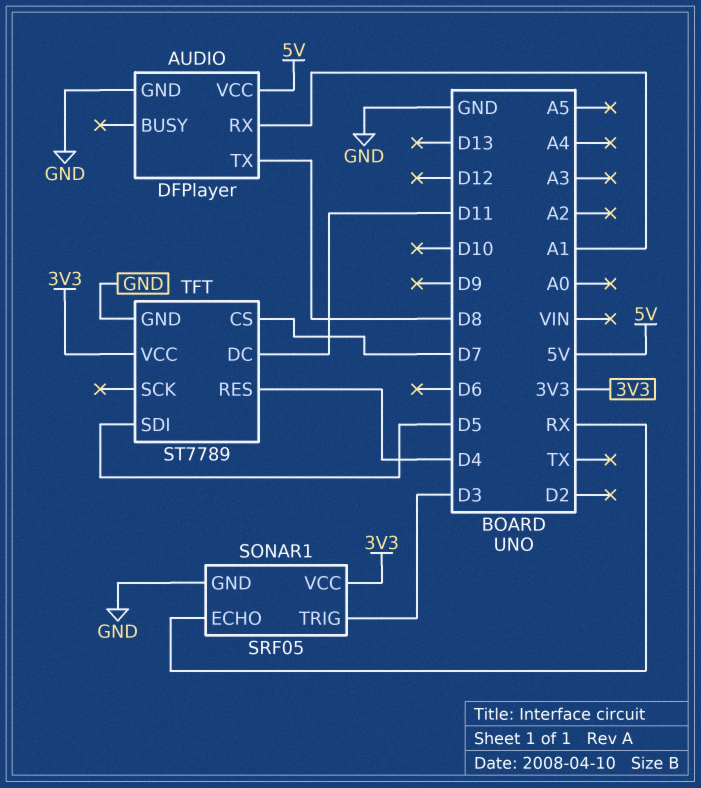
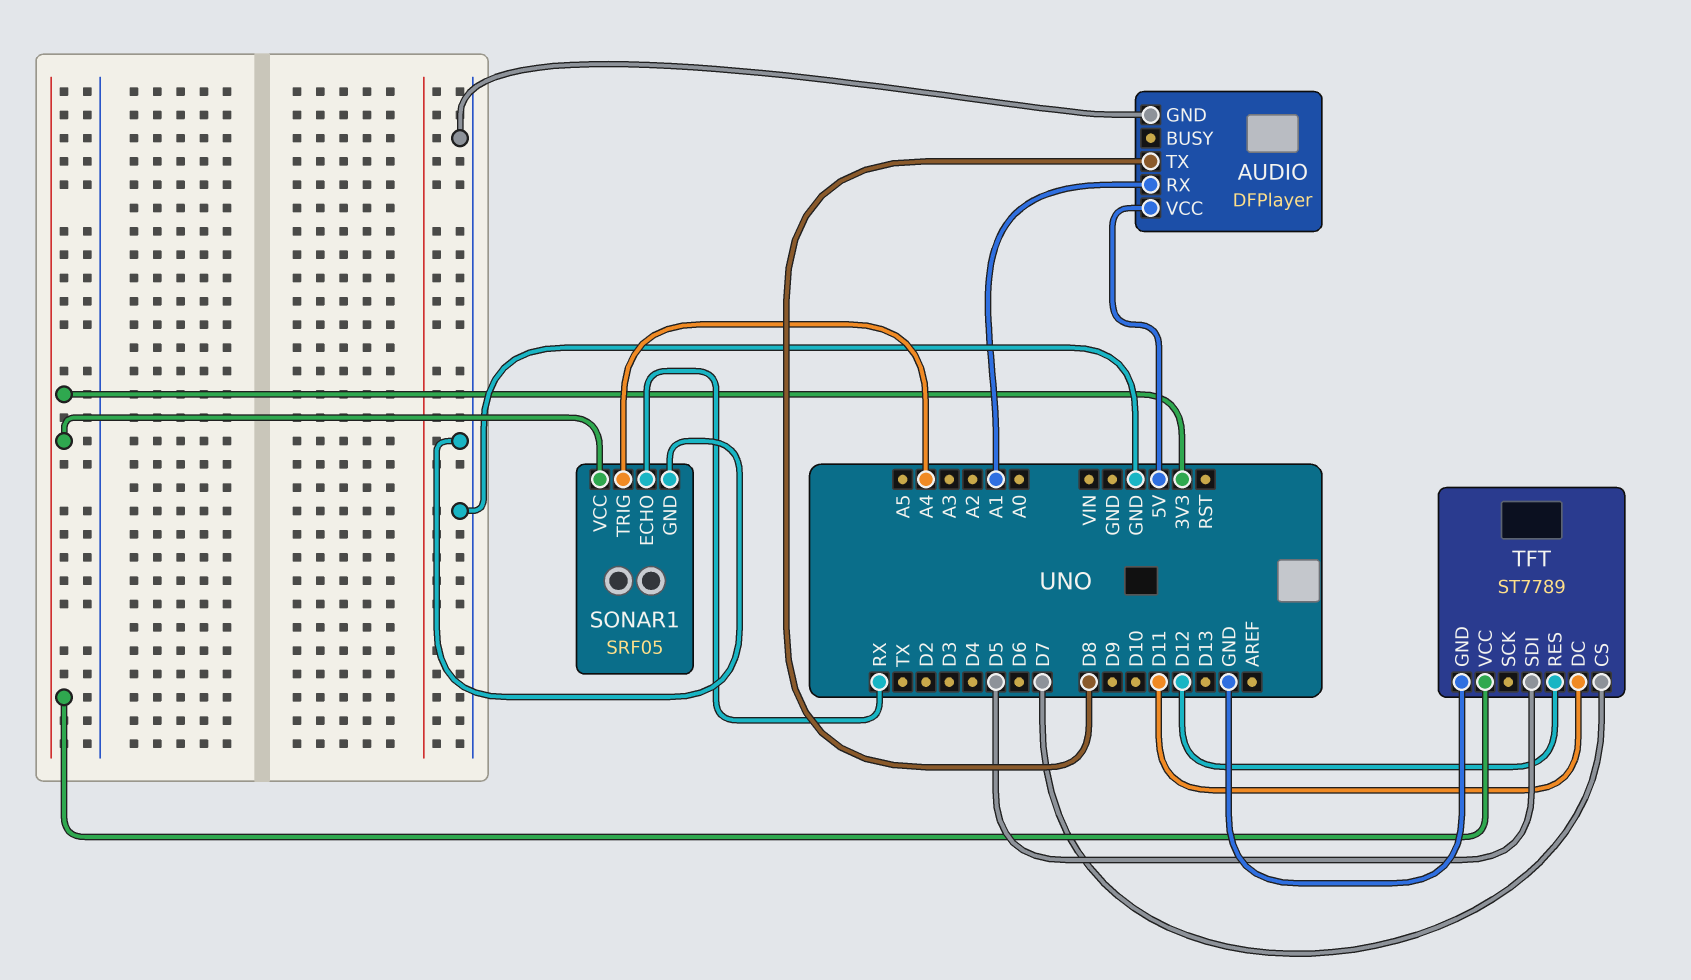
SONAR1 pin TRIG: D3 -> A4
TFT pin RES: D4 -> D12

